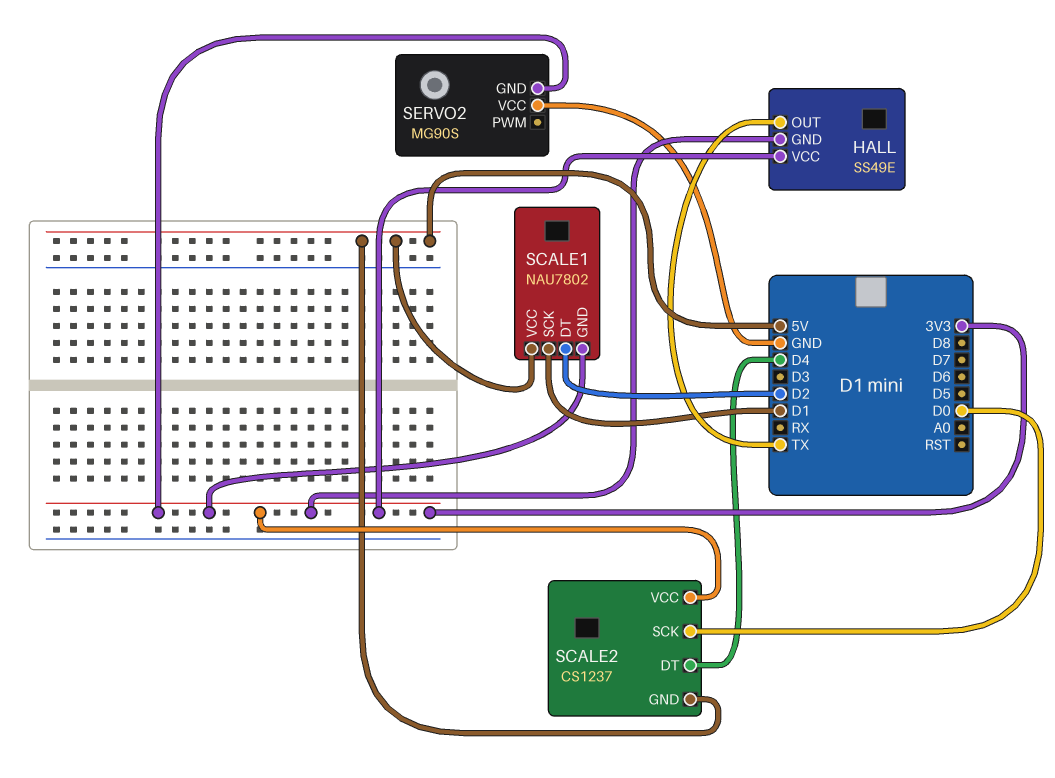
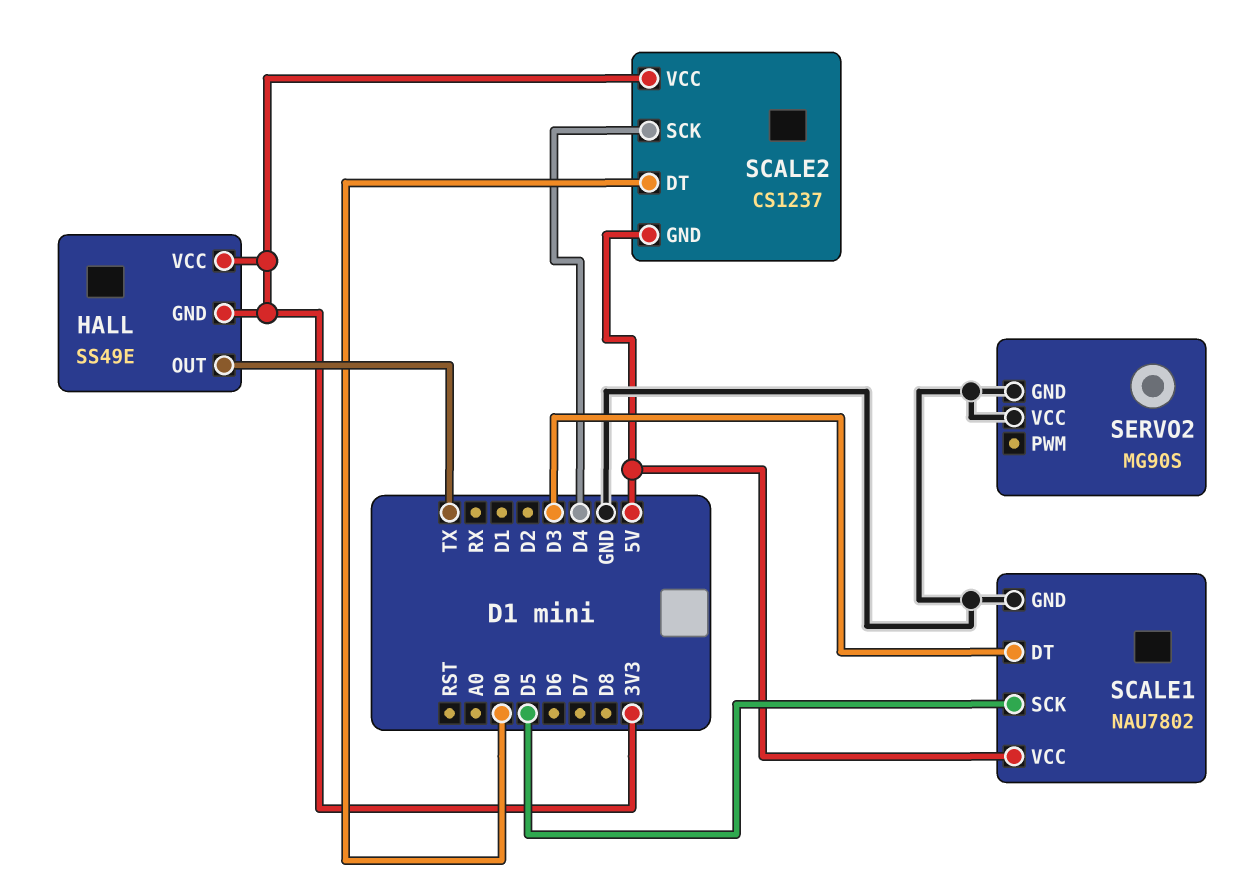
SCALE1 pin DT: D2 -> D3
SCALE1 pin GND: 3V3 -> GND
SCALE1 pin SCK: D1 -> D5
SCALE2 pin DT: D4 -> D0
SCALE2 pin SCK: D0 -> D4
SERVO2 pin GND: 3V3 -> GND

